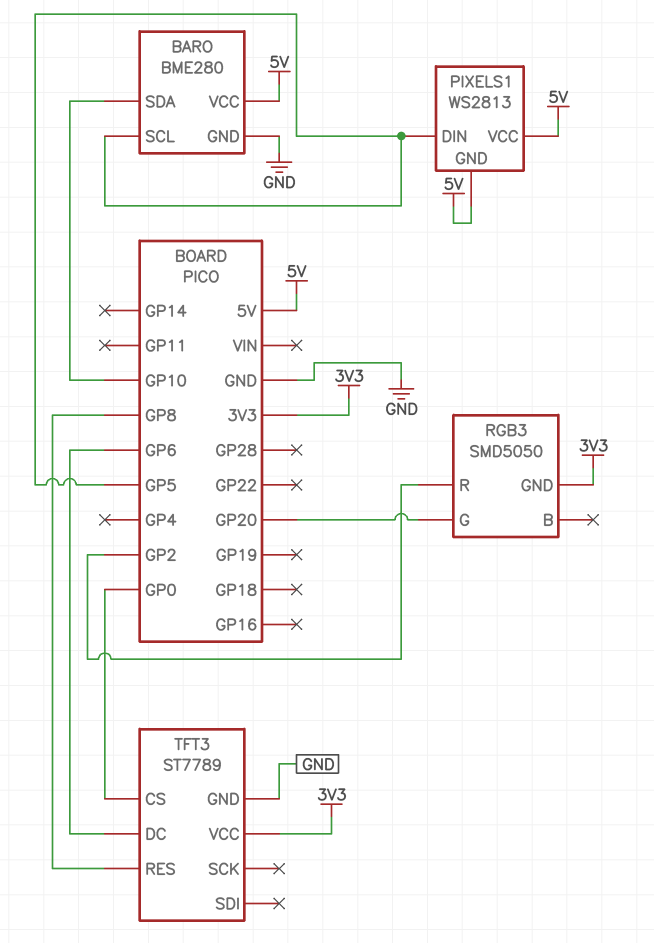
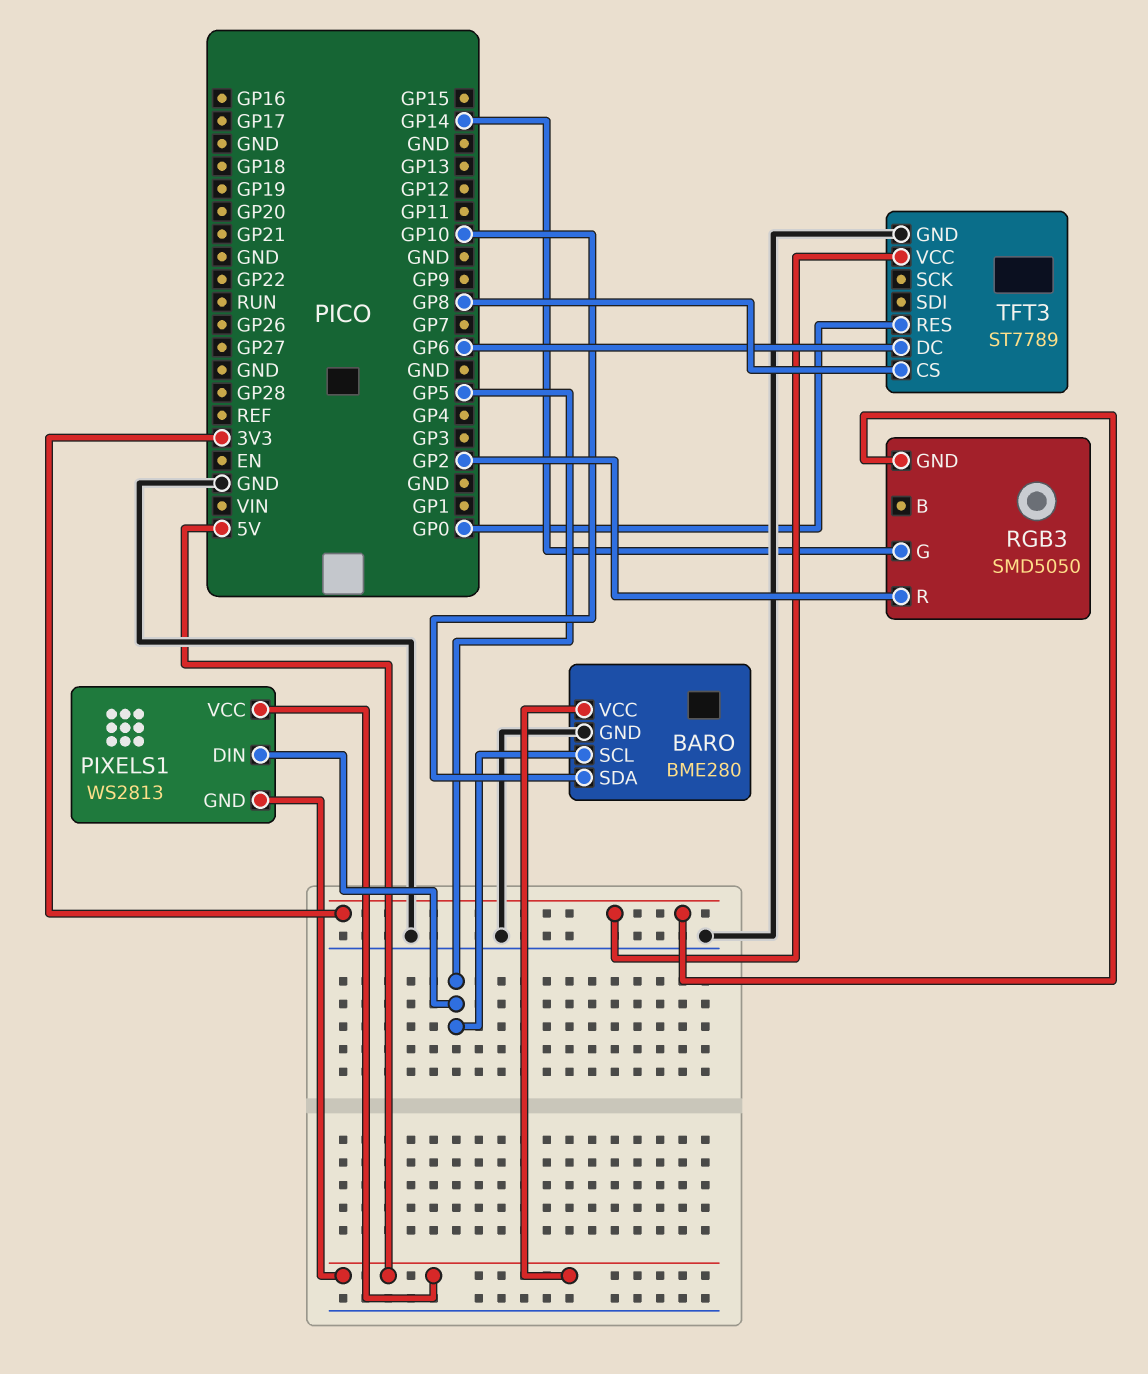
RGB3 pin G: GP20 -> GP14
TFT3 pin CS: GP0 -> GP8
TFT3 pin RES: GP8 -> GP0

